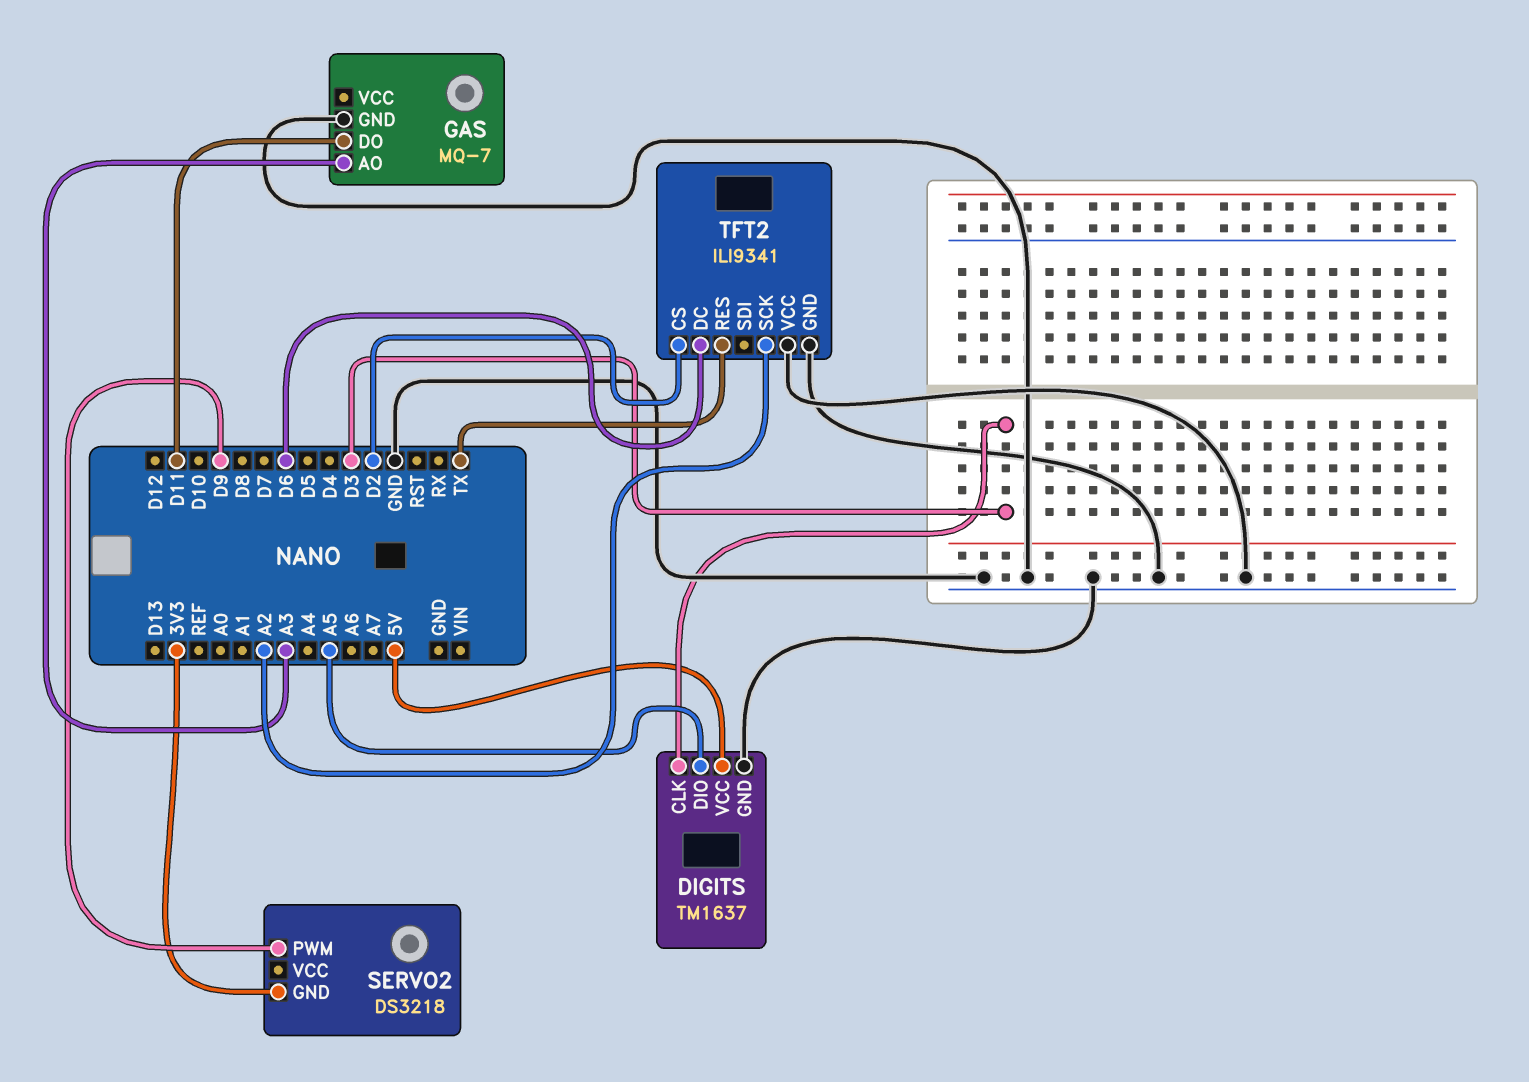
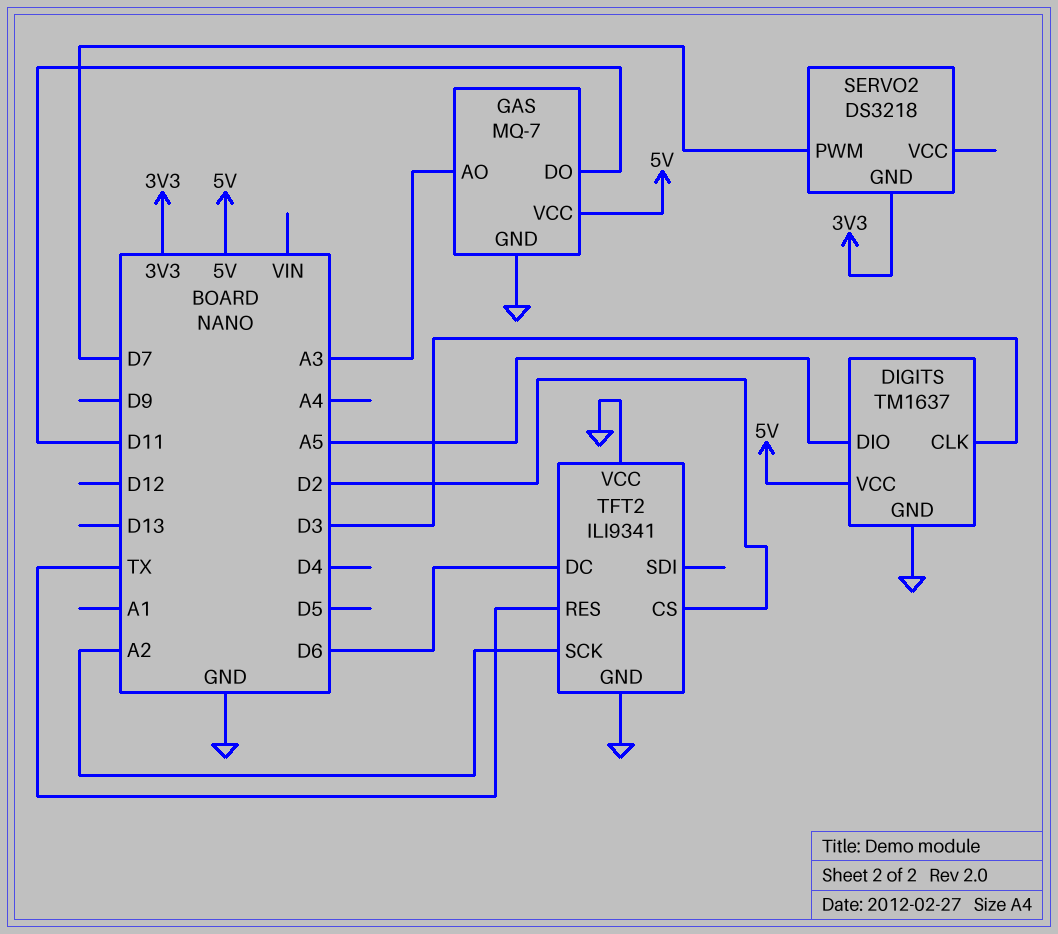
GAS pin VCC: none -> 5V
SERVO2 pin PWM: D9 -> D7

